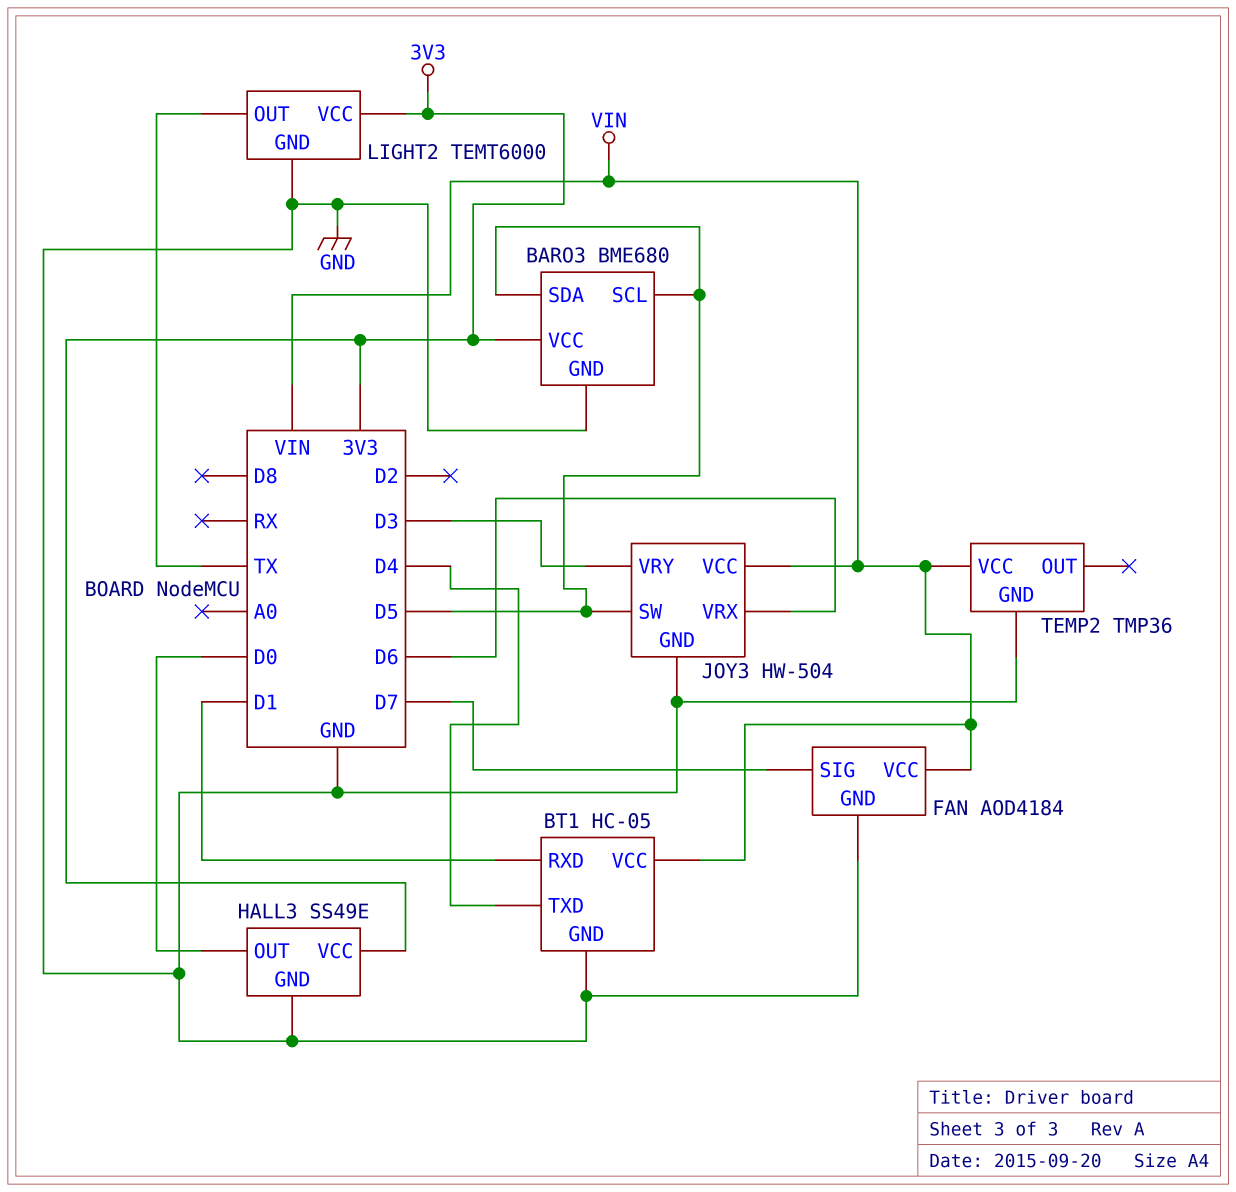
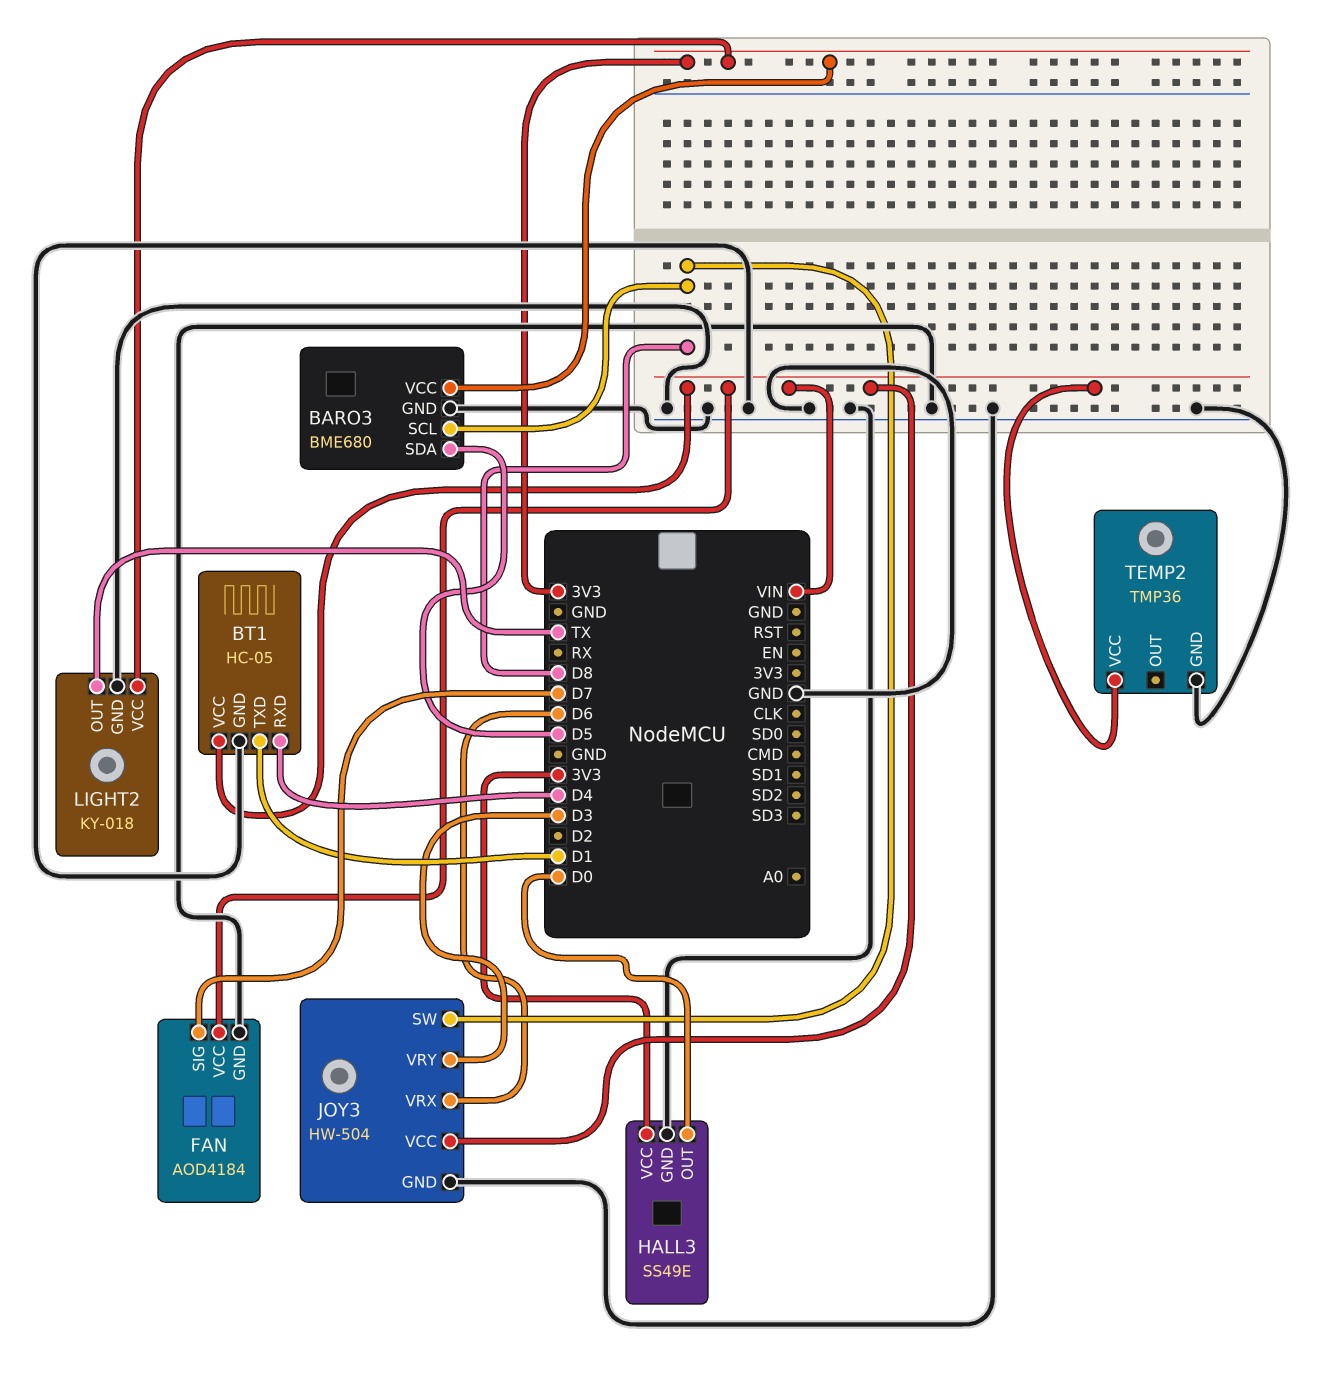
BARO3 pin SCL: D5 -> D8
BT1 pin RXD: D1 -> D4
BT1 pin TXD: D4 -> D1
JOY3 pin SW: D5 -> D8
LIGHT2: TEMT6000 -> KY-018

